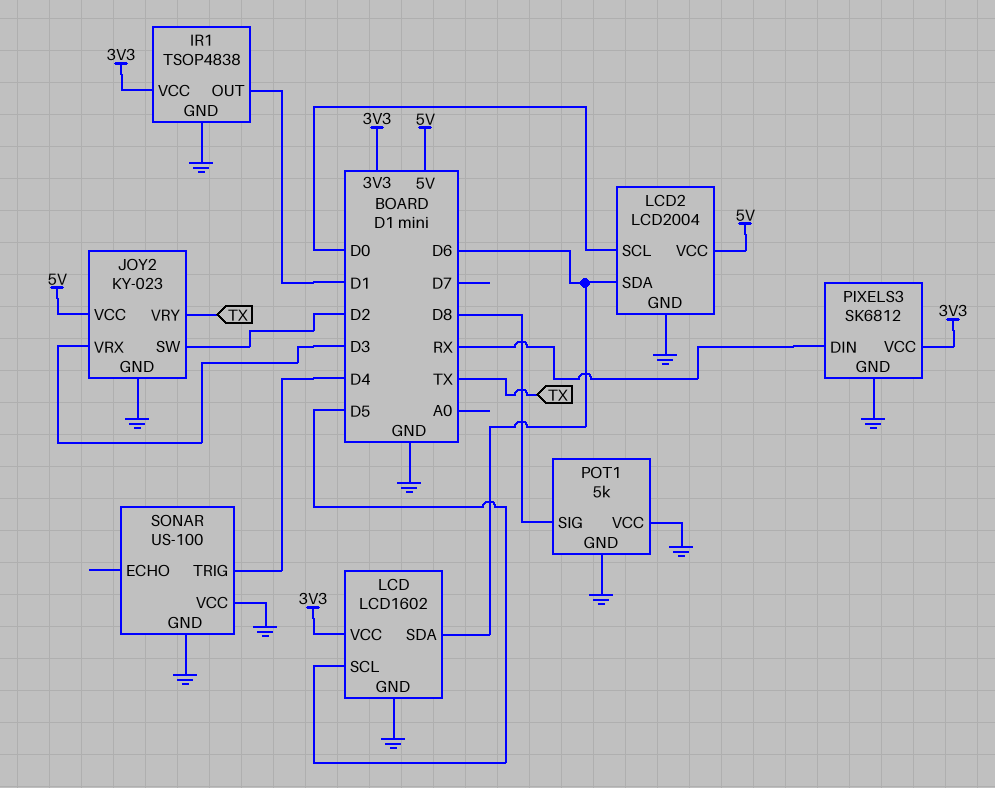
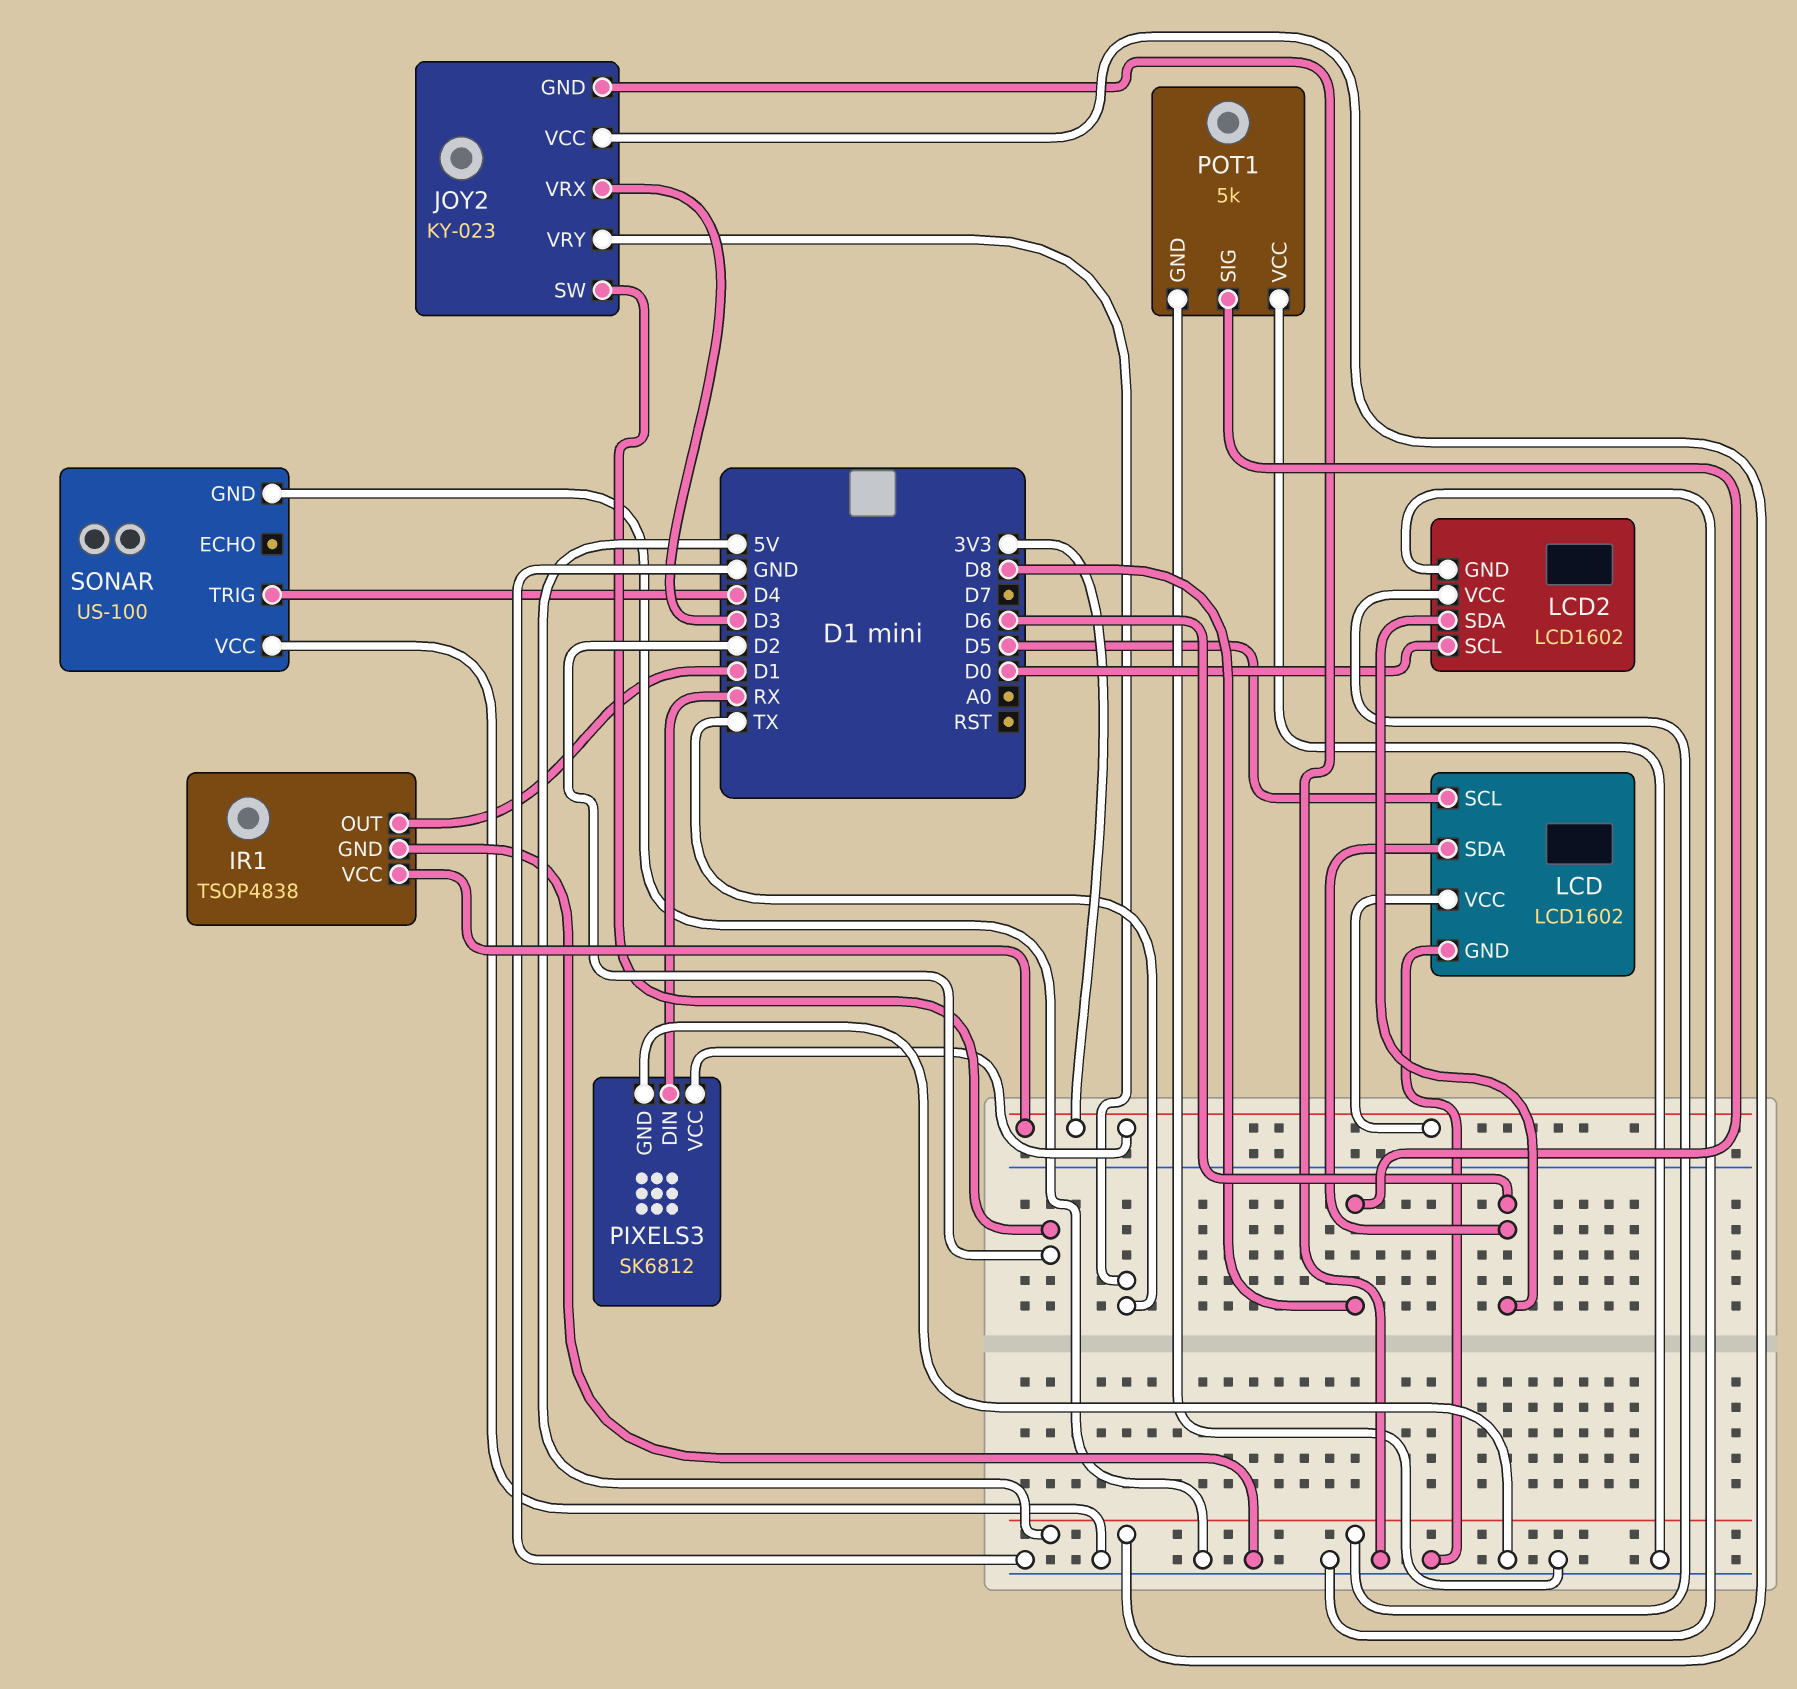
LCD2: LCD2004 -> LCD1602

